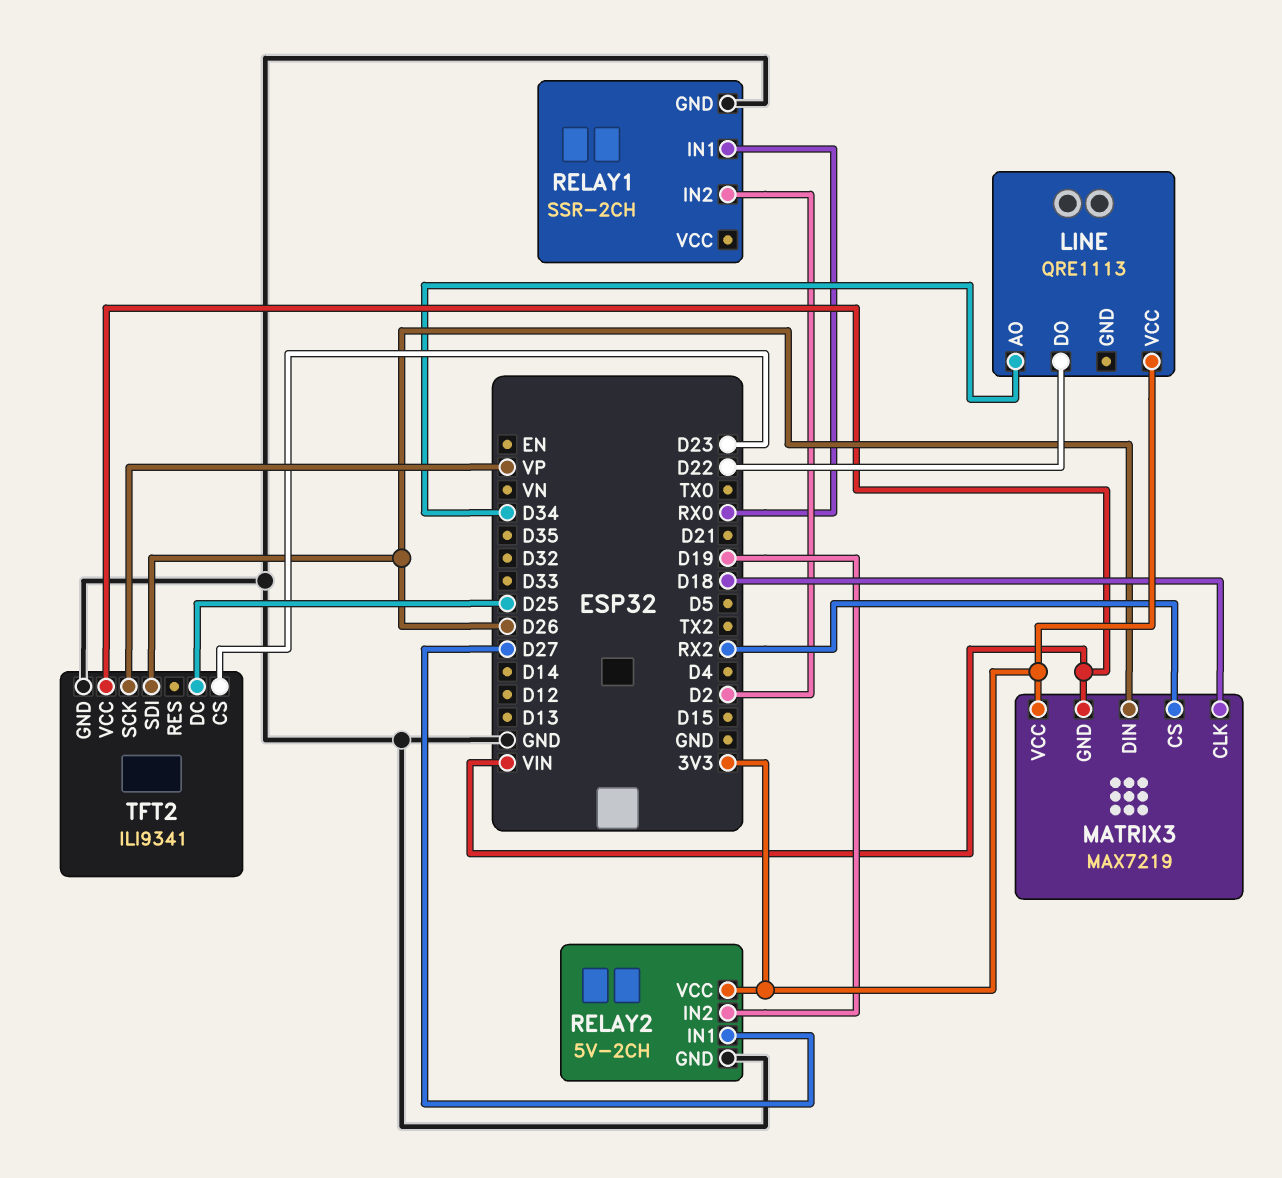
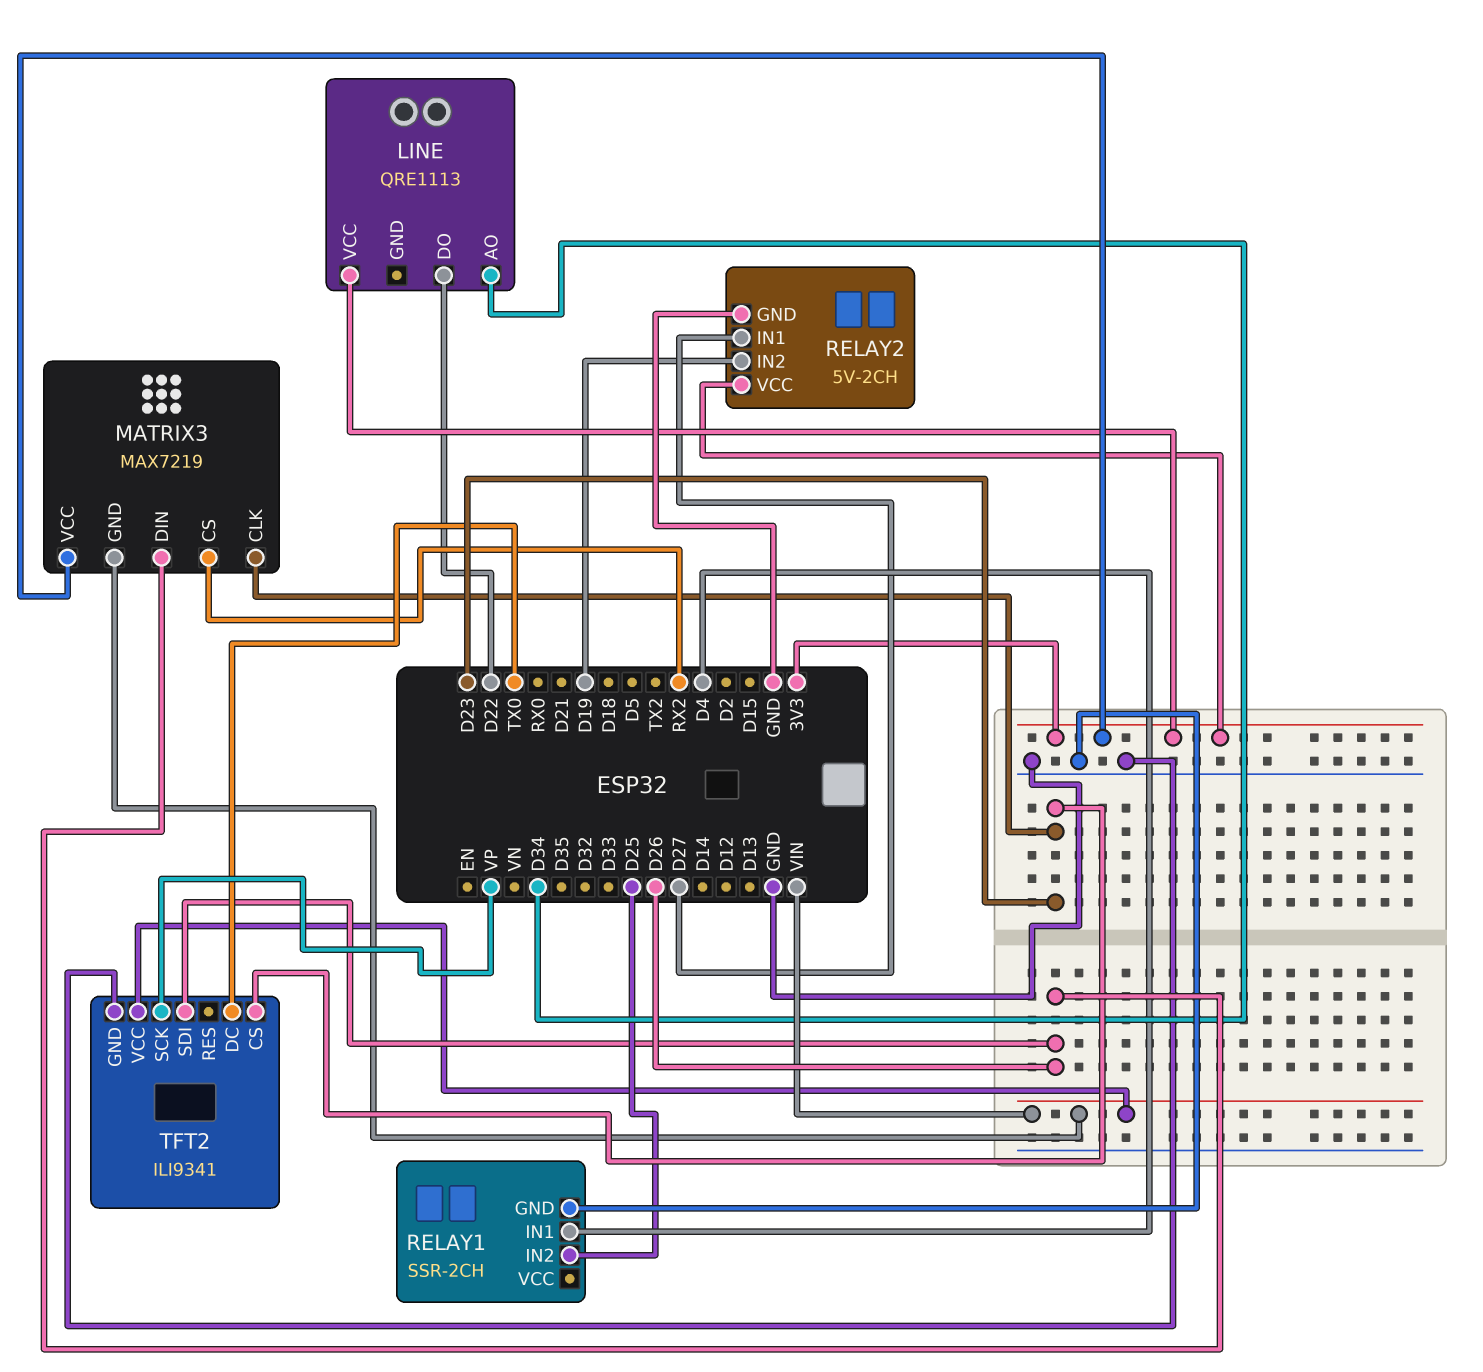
MATRIX3 pin CLK: D18 -> D23
RELAY1 pin IN1: RX0 -> D4
RELAY1 pin IN2: D2 -> D25
TFT2 pin DC: D25 -> TX0

